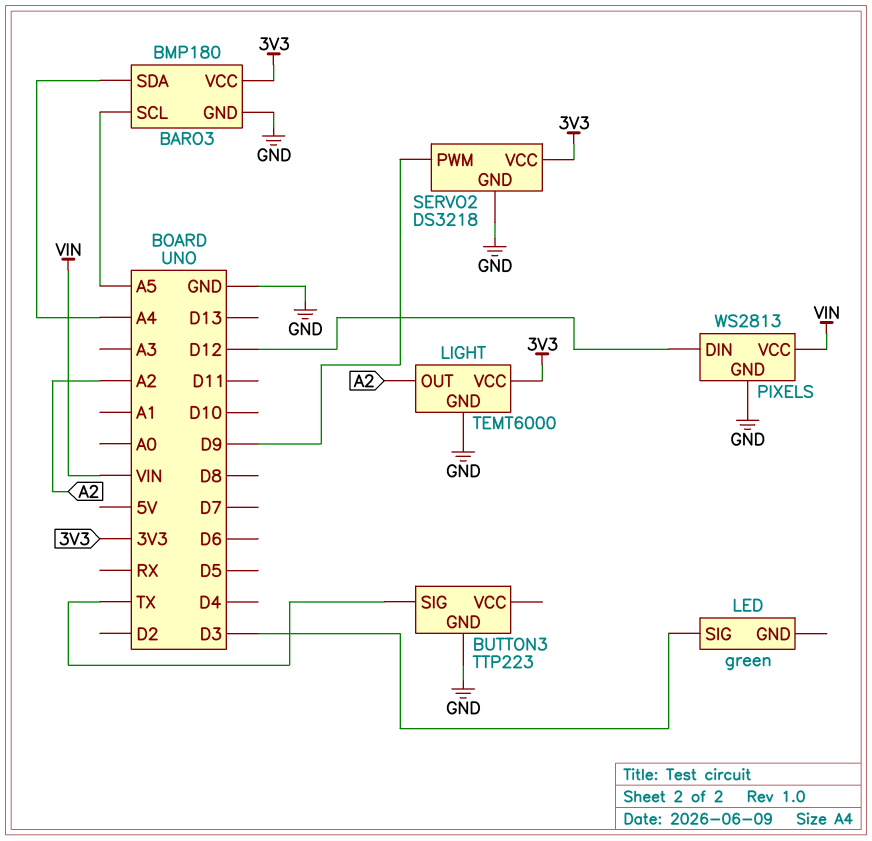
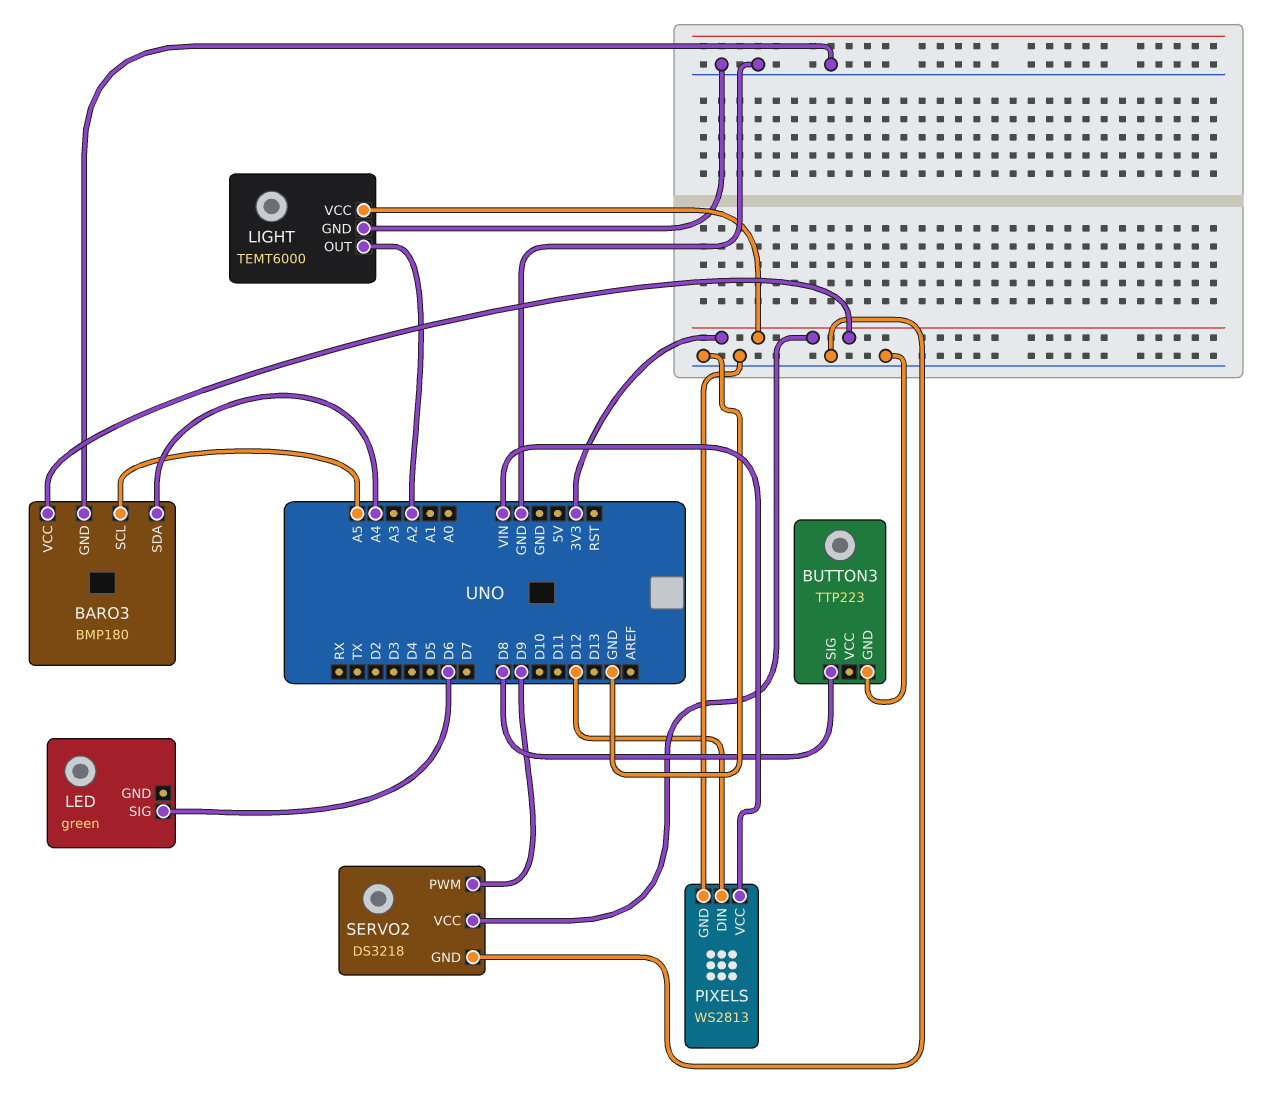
BUTTON3 pin SIG: TX -> D8
LED pin SIG: D3 -> D6

